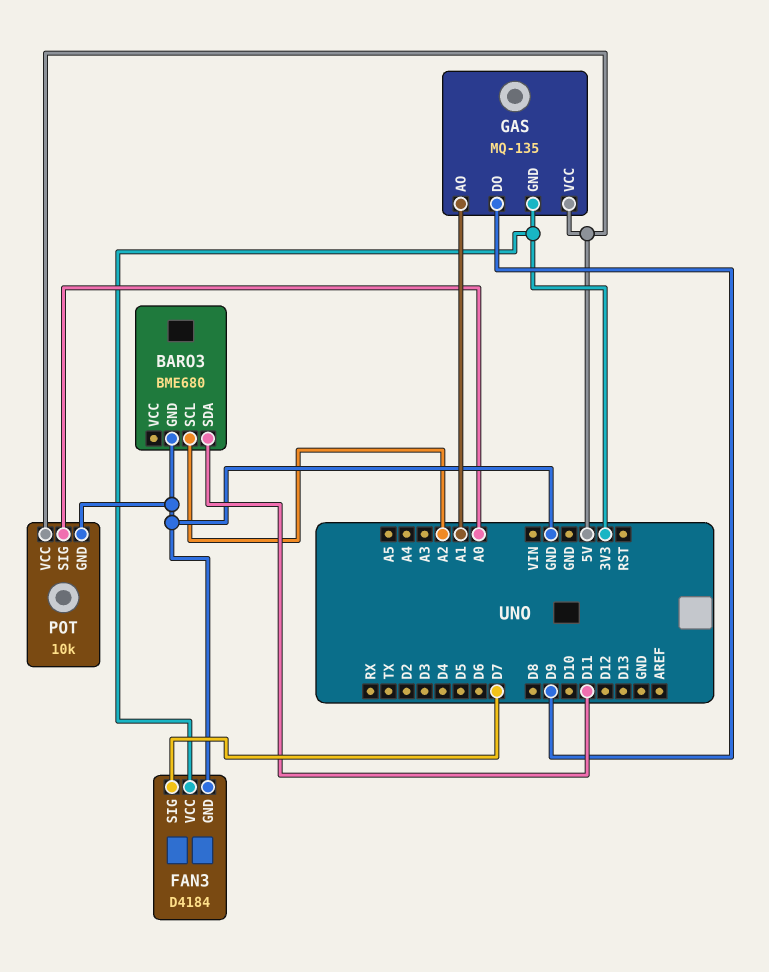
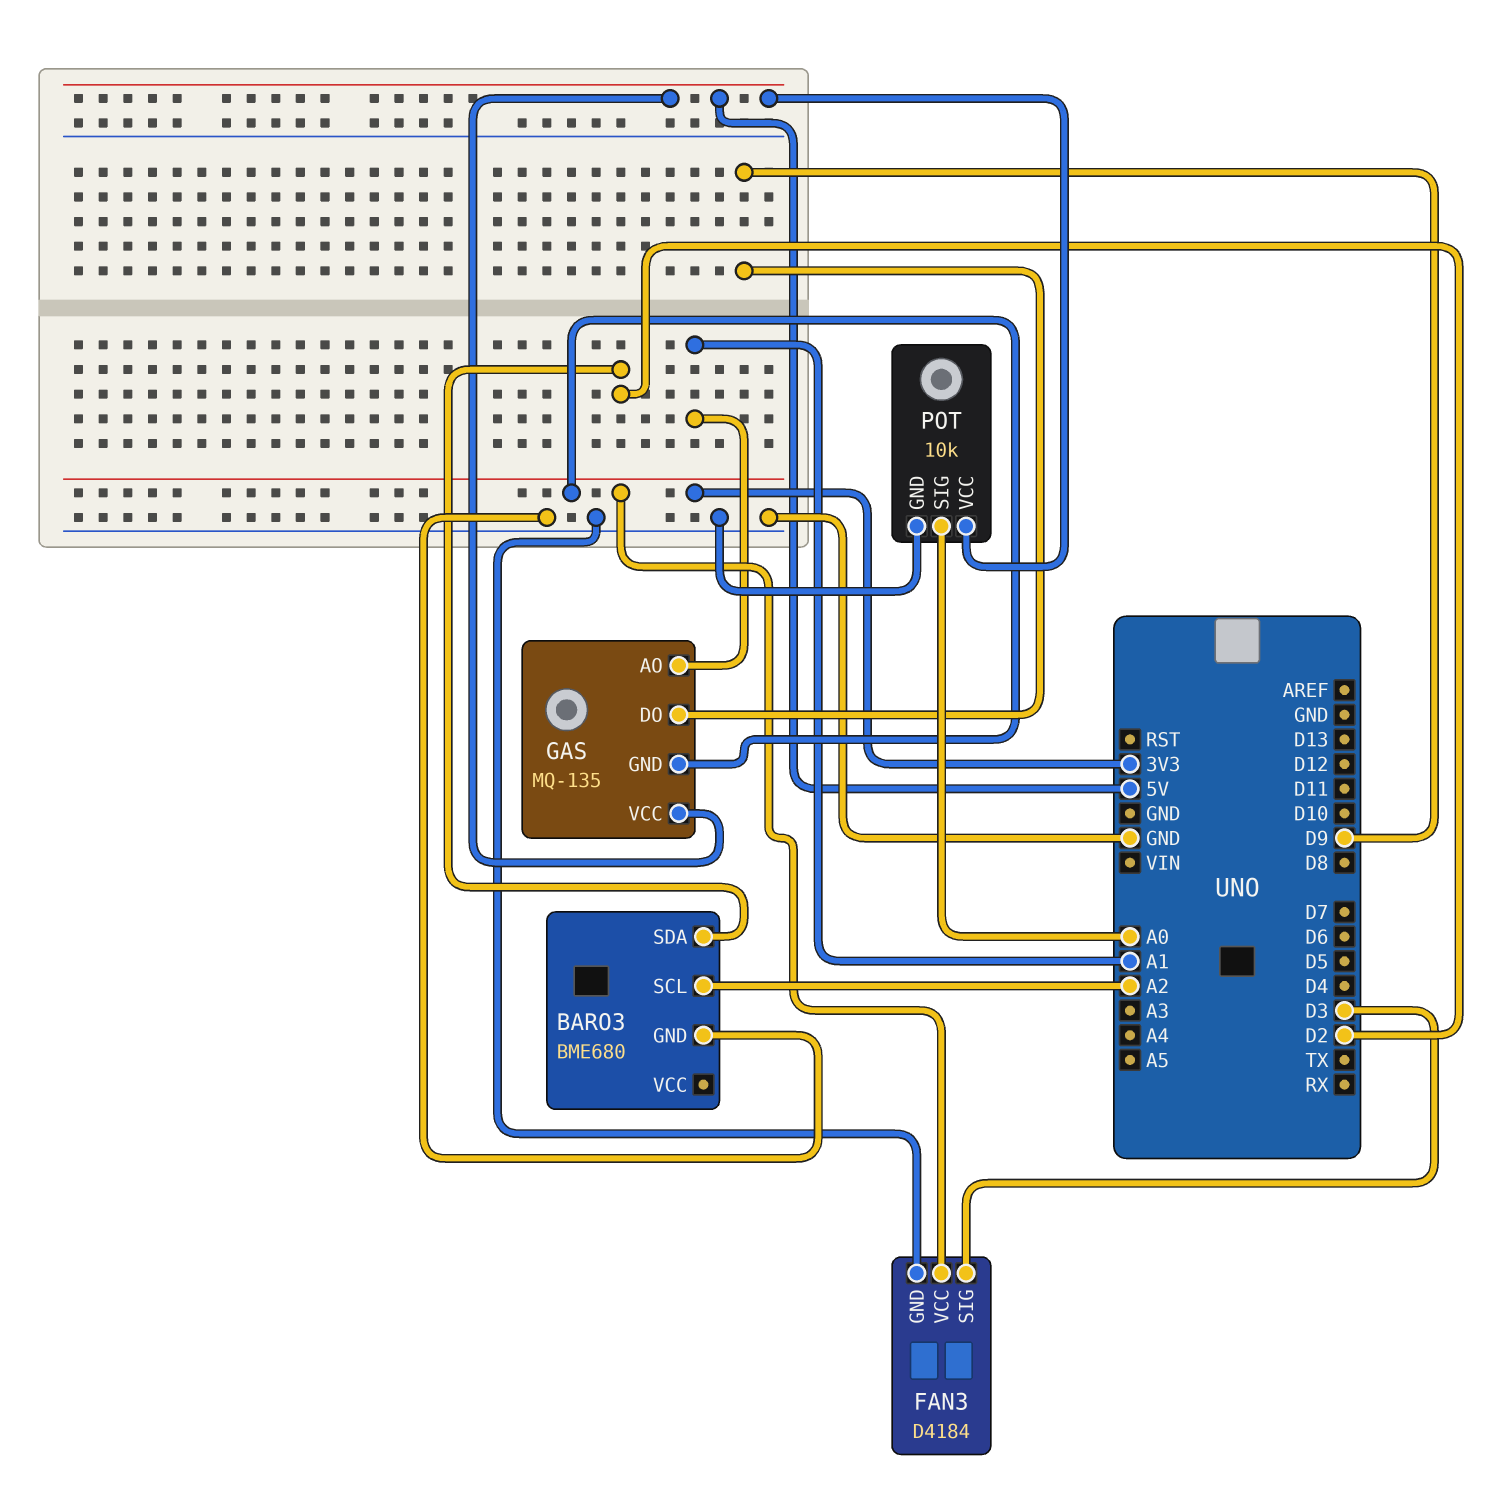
BARO3 pin SDA: D11 -> D2
FAN3 pin SIG: D7 -> D3

